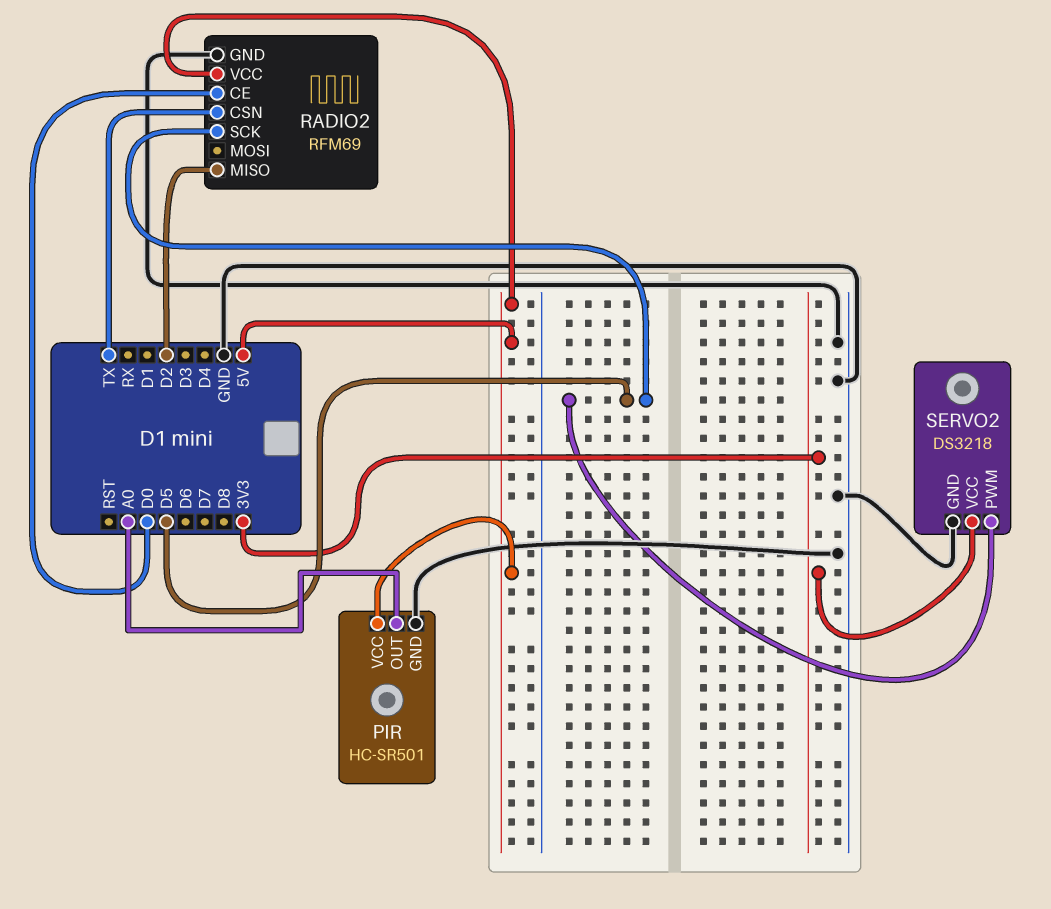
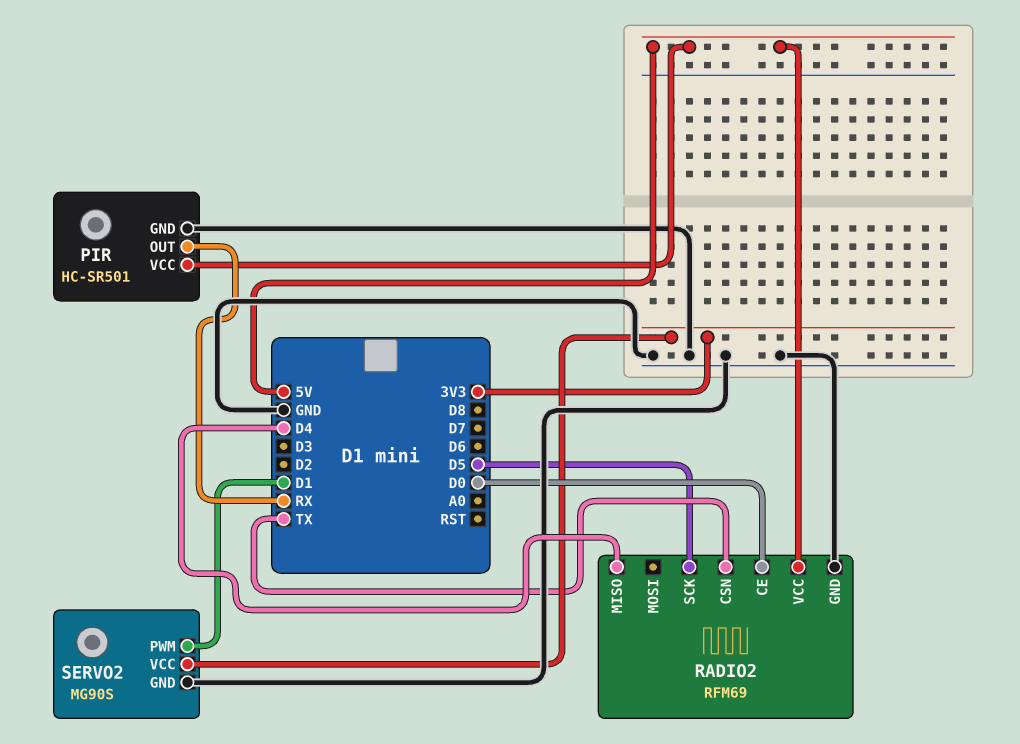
PIR pin OUT: A0 -> RX
RADIO2 pin MISO: D2 -> D4
SERVO2: DS3218 -> MG90S
SERVO2 pin PWM: D5 -> D1

